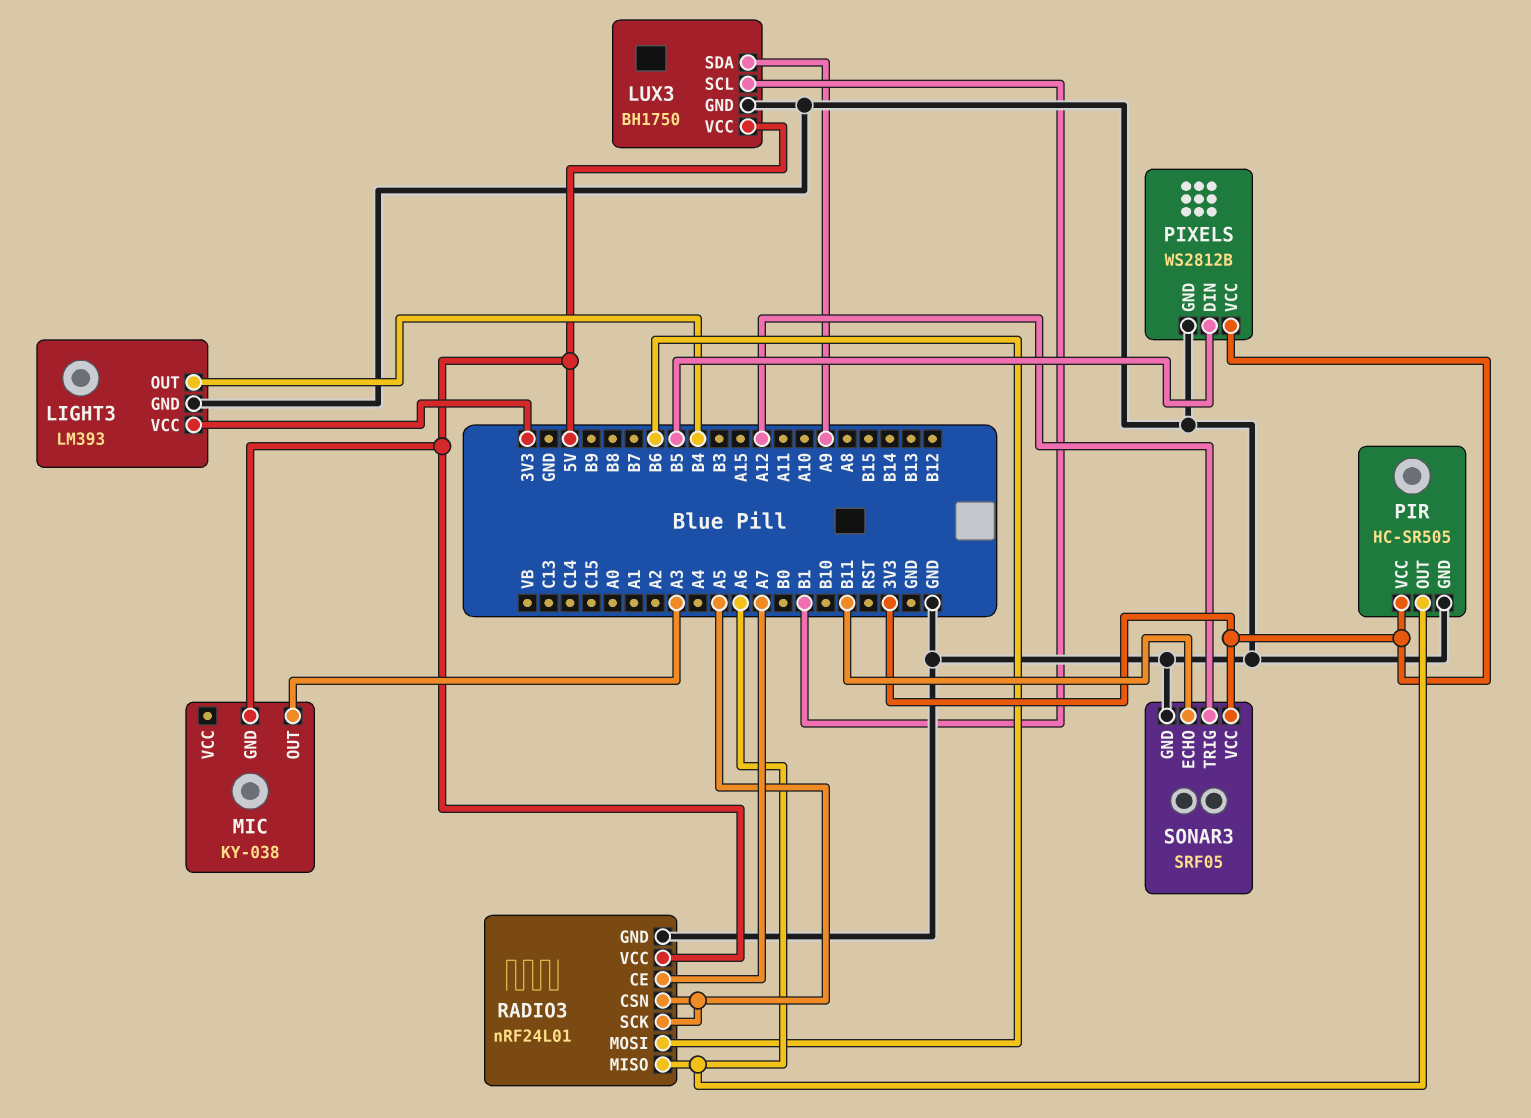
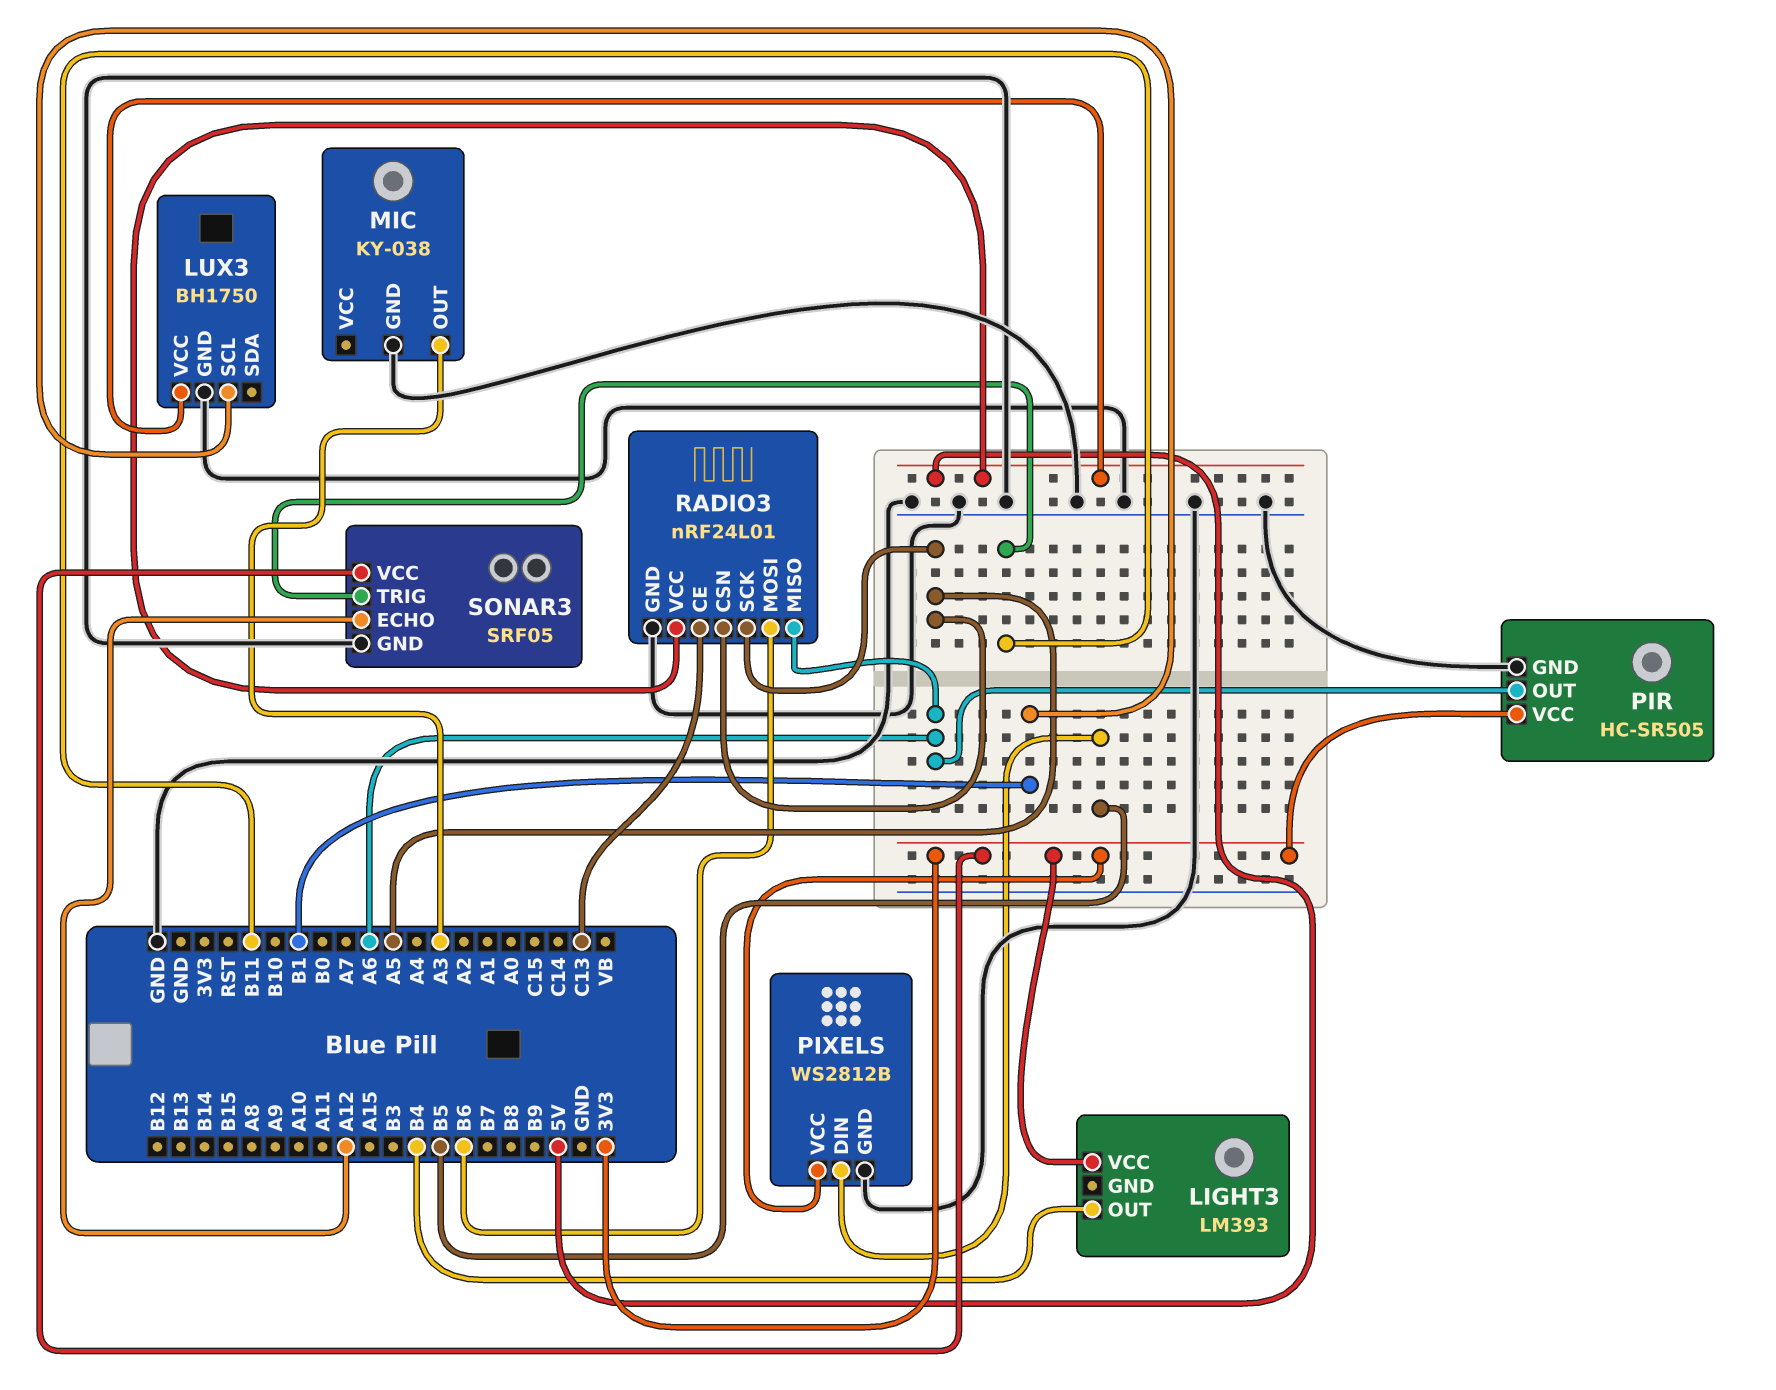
LIGHT3 pin GND: GND -> none
LUX3 pin SDA: A9 -> none
MIC pin GND: 5V -> GND
RADIO3 pin CE: A7 -> C13
SONAR3 pin ECHO: B11 -> A12
SONAR3 pin TRIG: A12 -> B11

